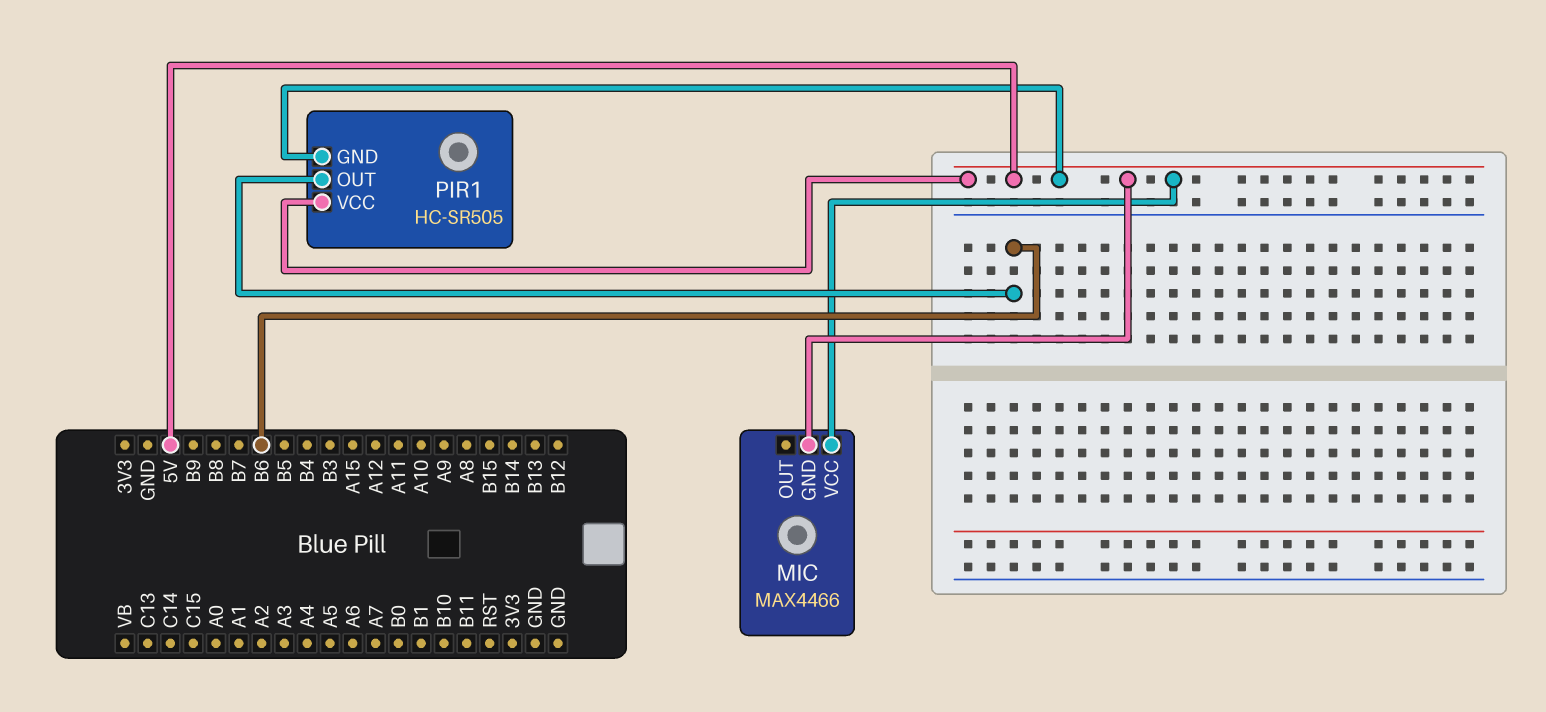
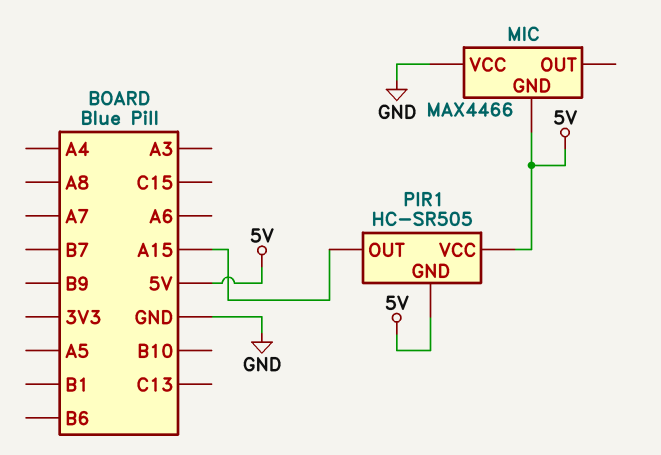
MIC pin VCC: 5V -> GND
PIR1 pin OUT: B6 -> A15

